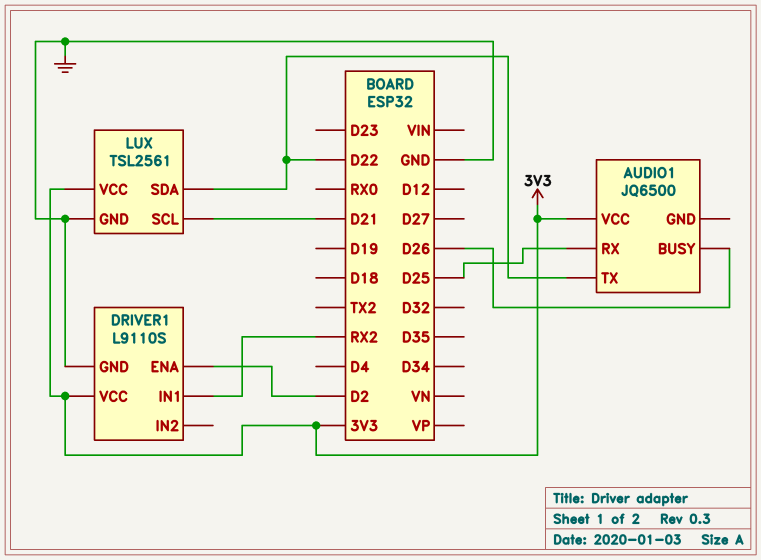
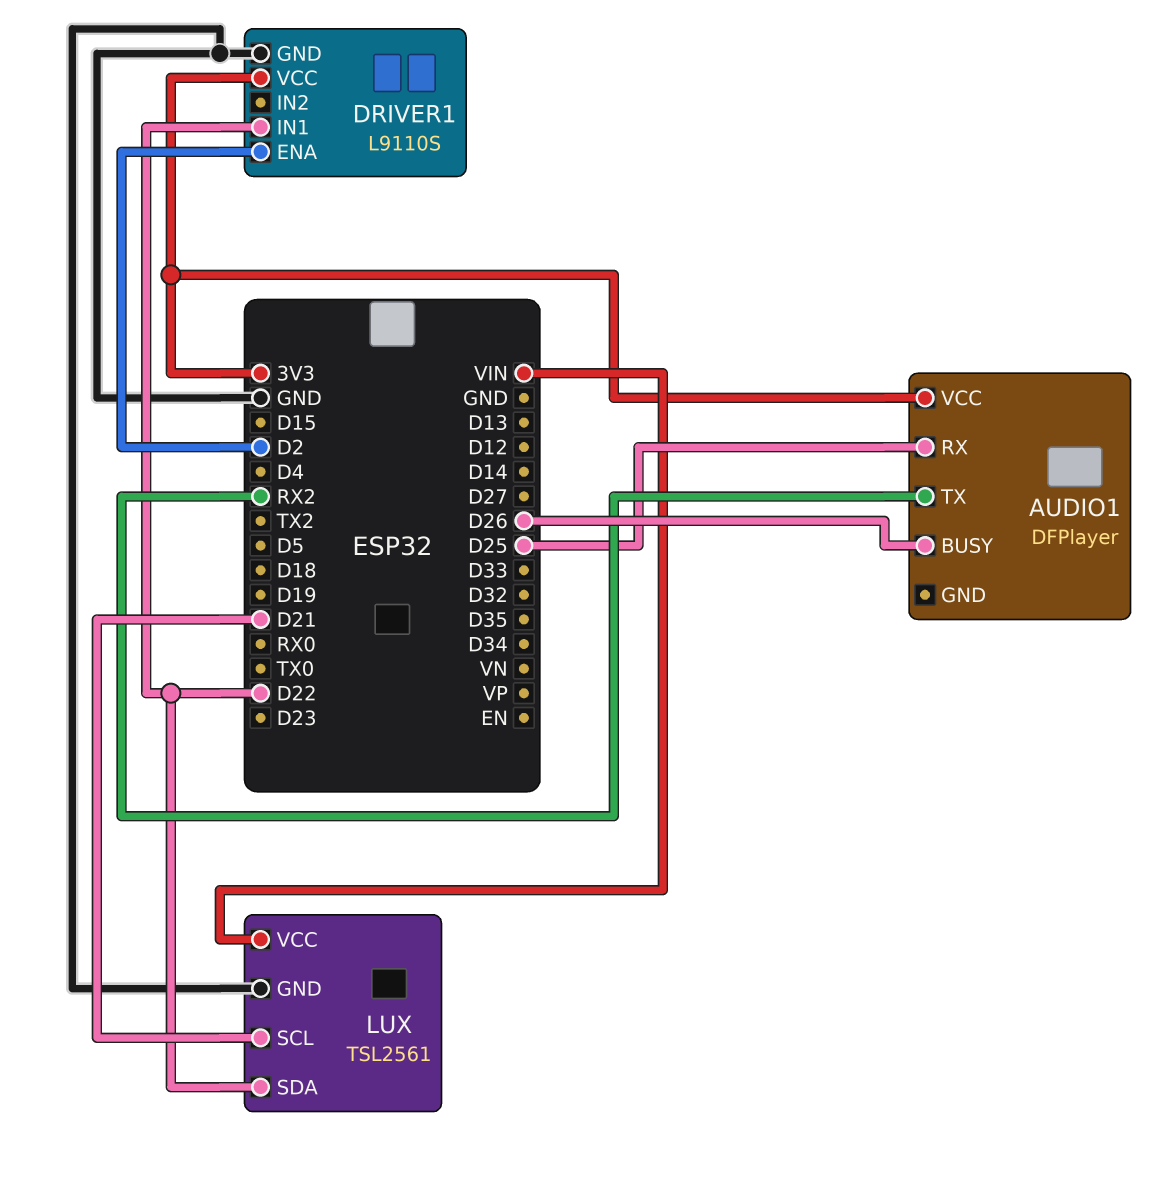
AUDIO1: JQ6500 -> DFPlayer
AUDIO1 pin TX: D22 -> RX2
DRIVER1 pin IN1: RX2 -> D22
LUX pin VCC: 3V3 -> VIN

